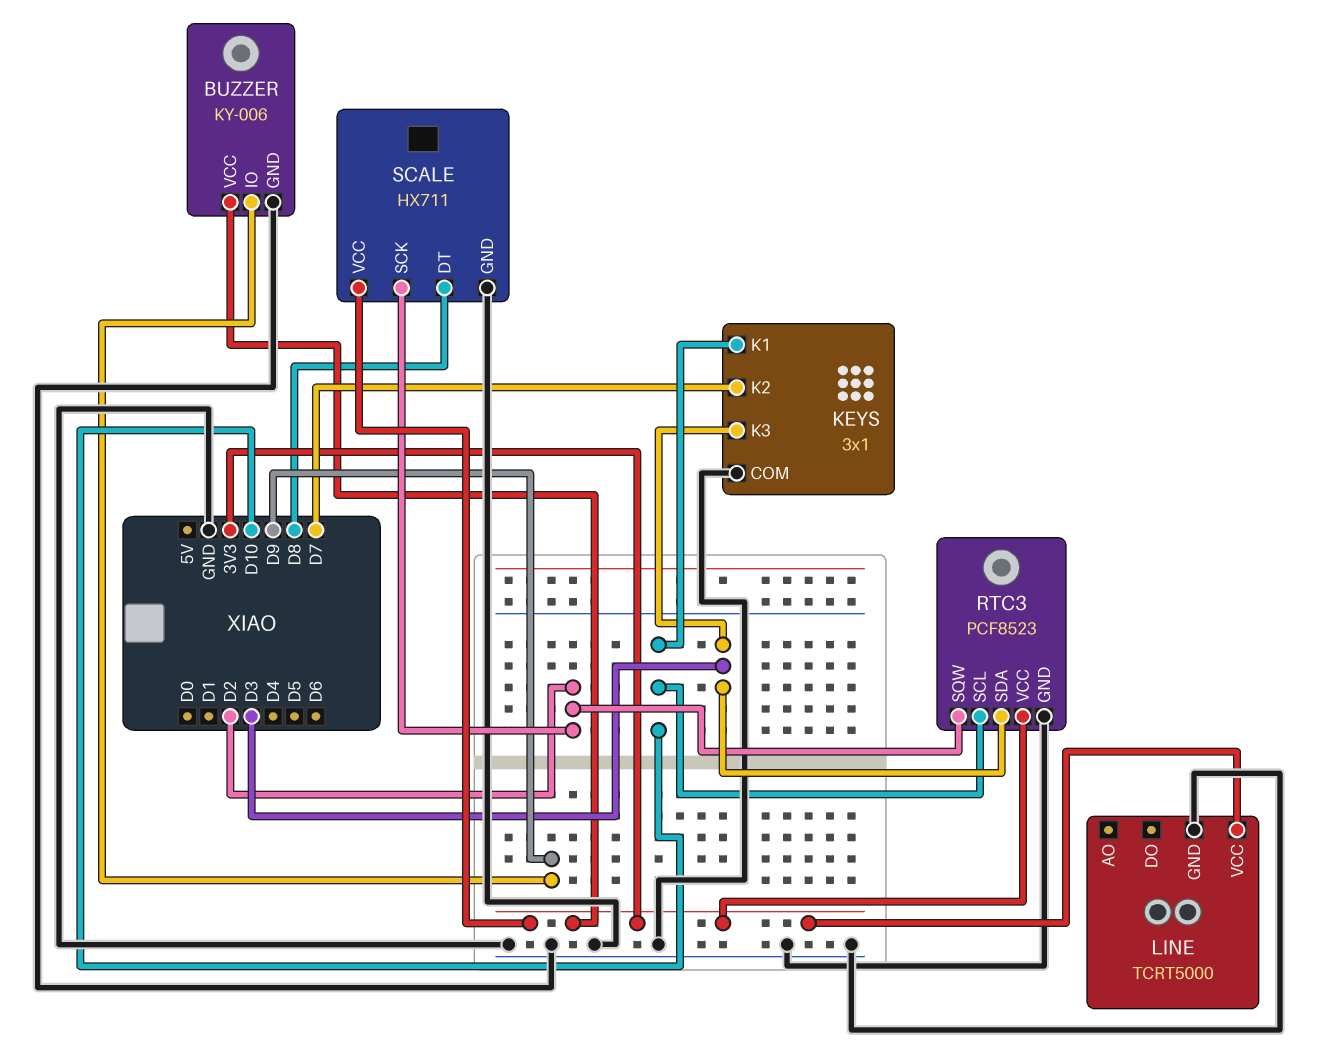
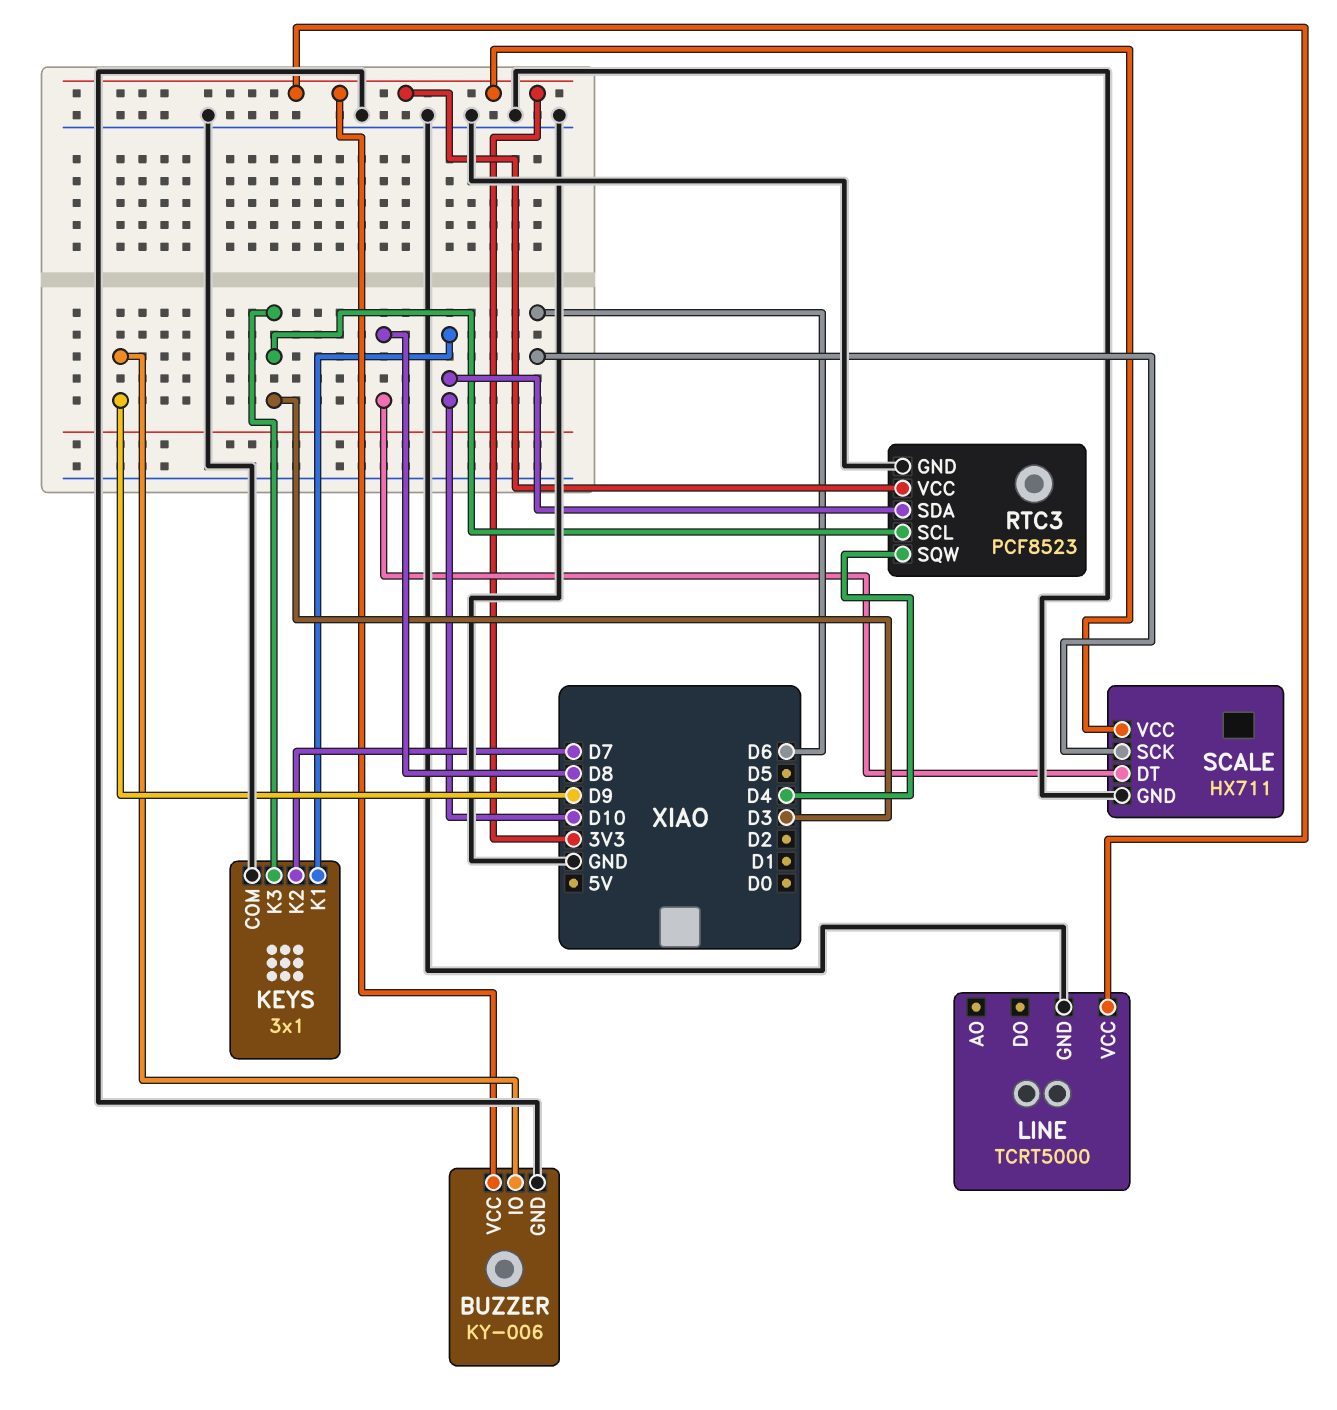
RTC3 pin SCL: D10 -> D3
RTC3 pin SDA: D3 -> D10
RTC3 pin SQW: D2 -> D4
SCALE pin SCK: D2 -> D6

